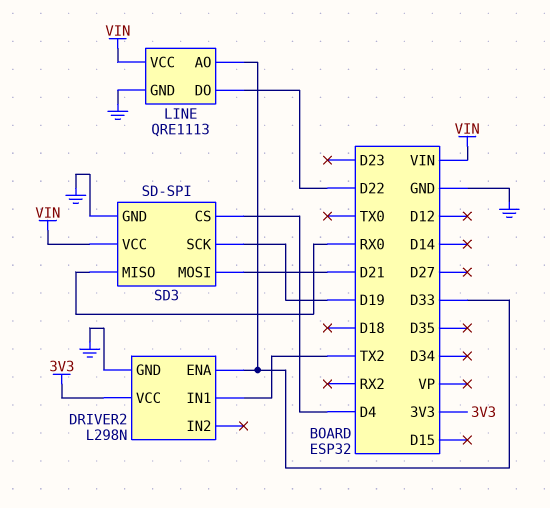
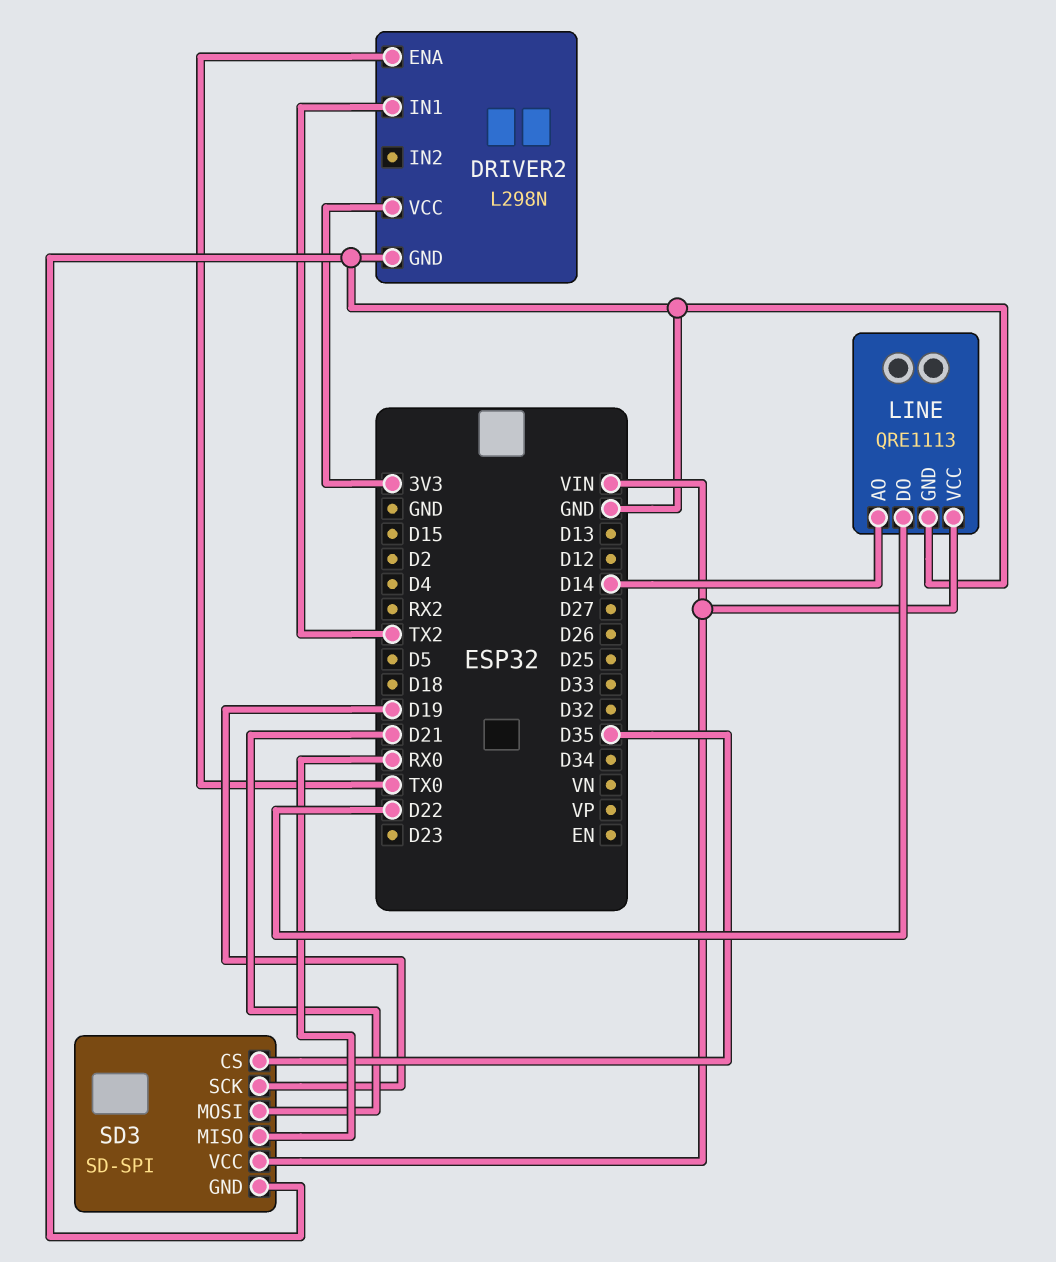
DRIVER2 pin ENA: D33 -> TX0
LINE pin AO: D33 -> D14
SD3 pin CS: D4 -> D35

